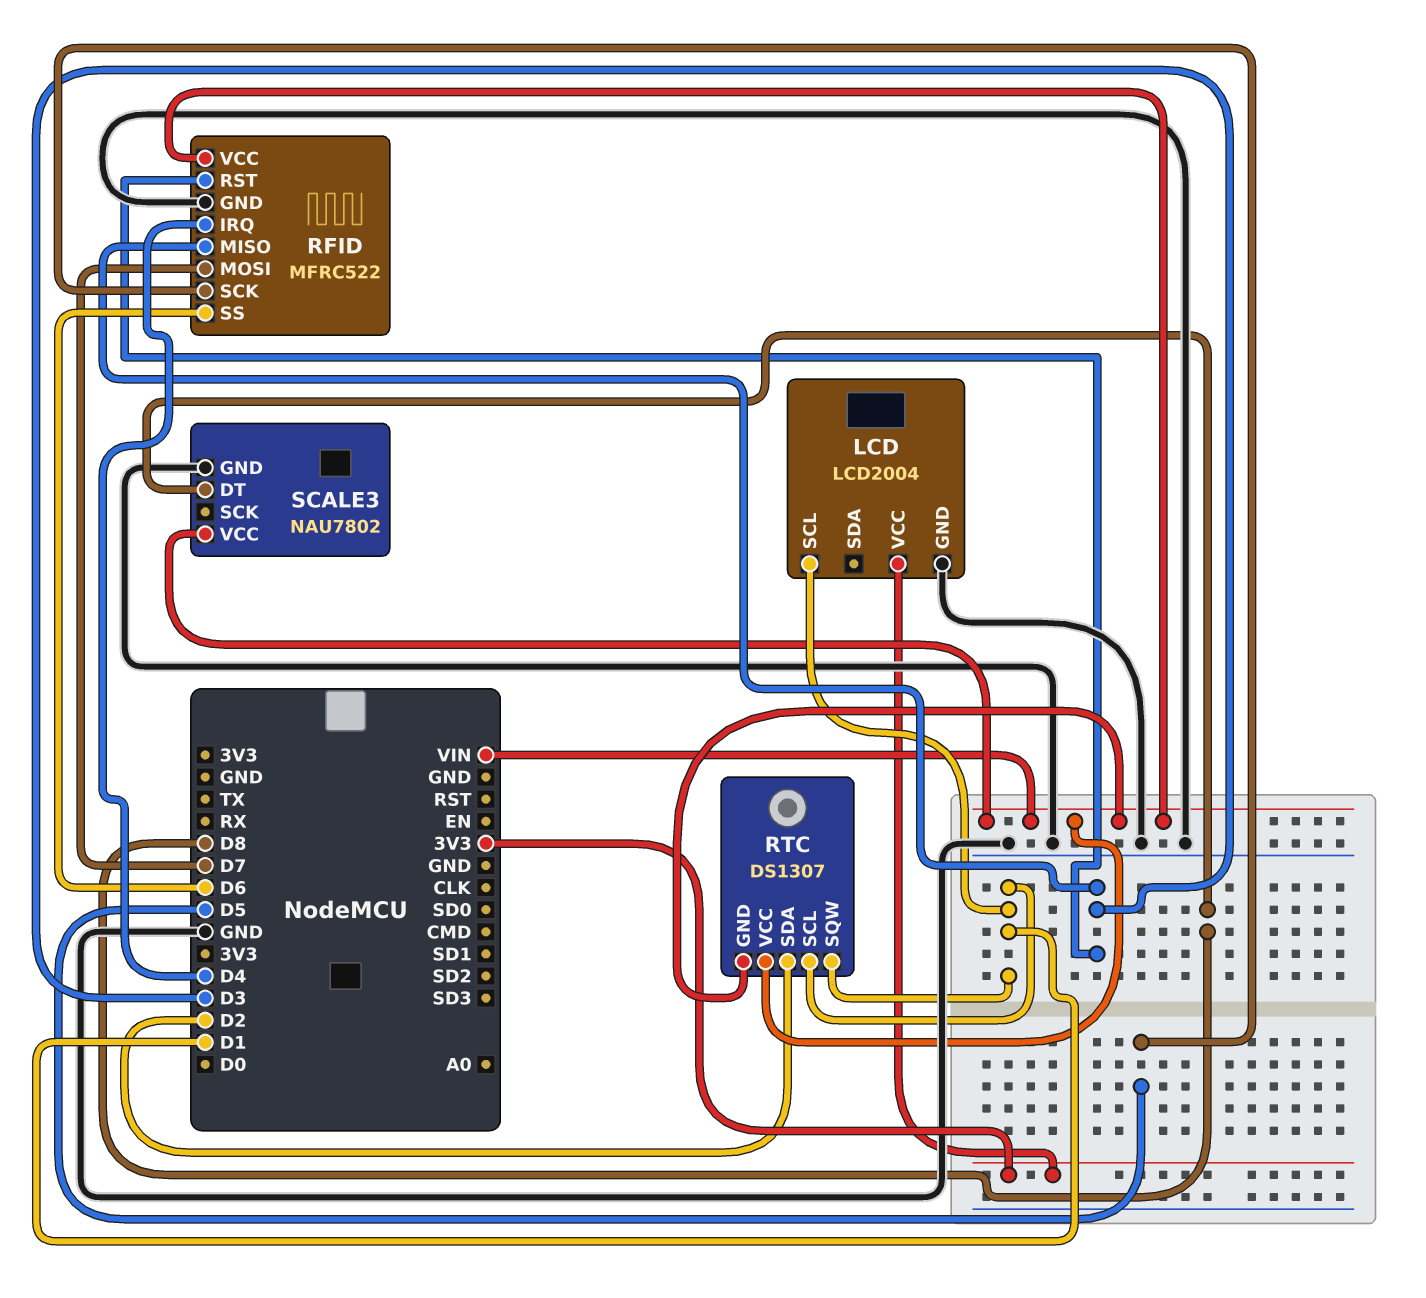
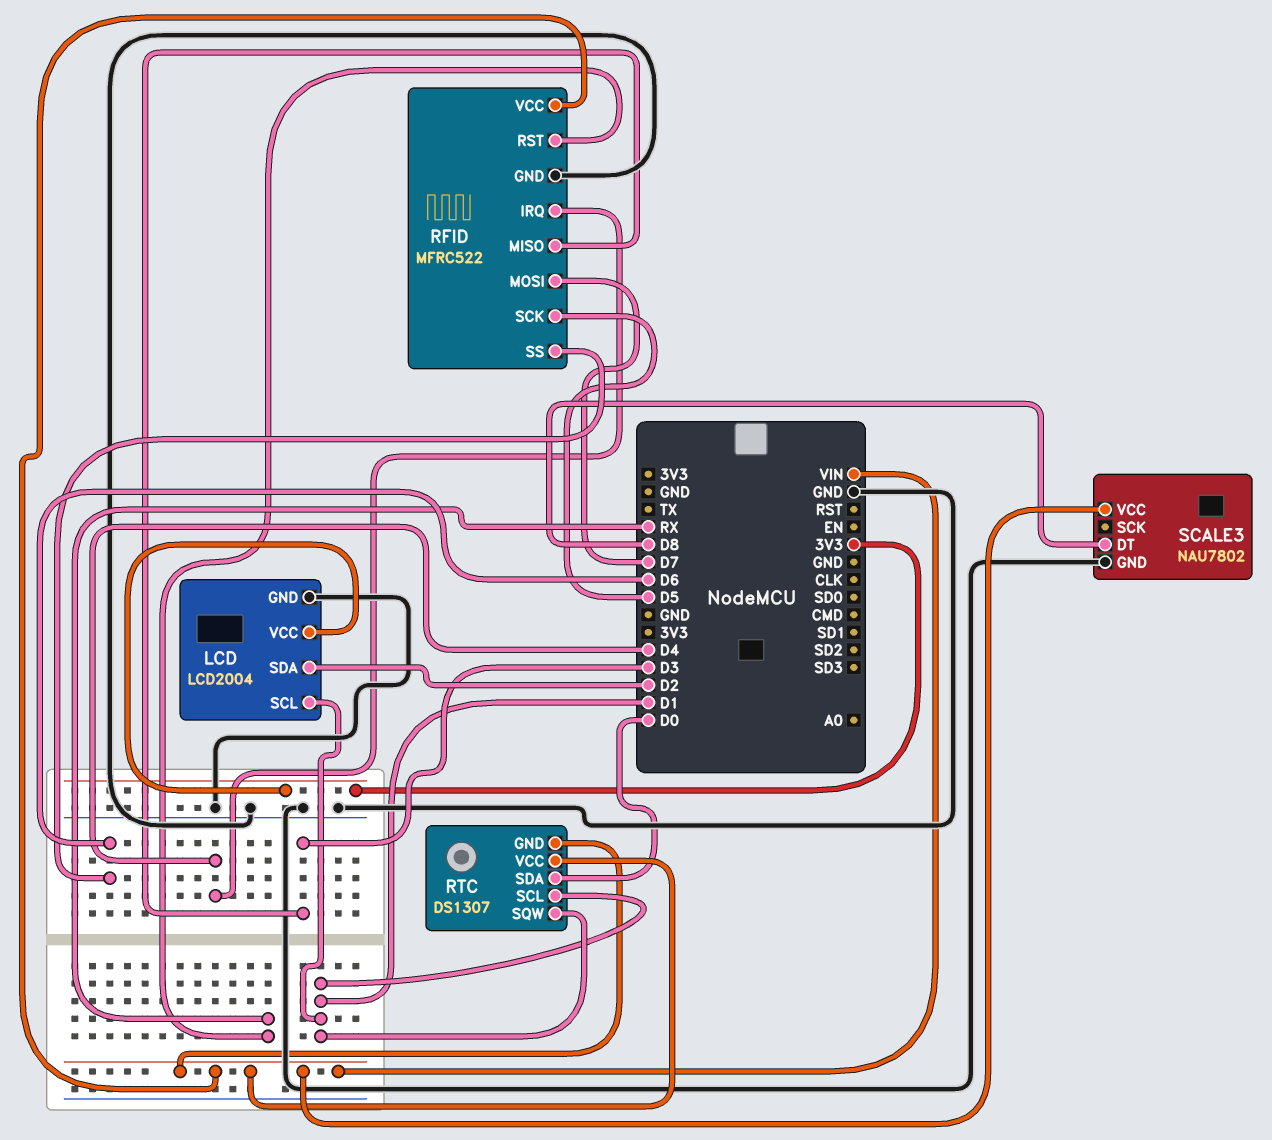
LCD pin SDA: none -> D2
RFID pin RST: D3 -> RX
RTC pin SDA: D2 -> D0

